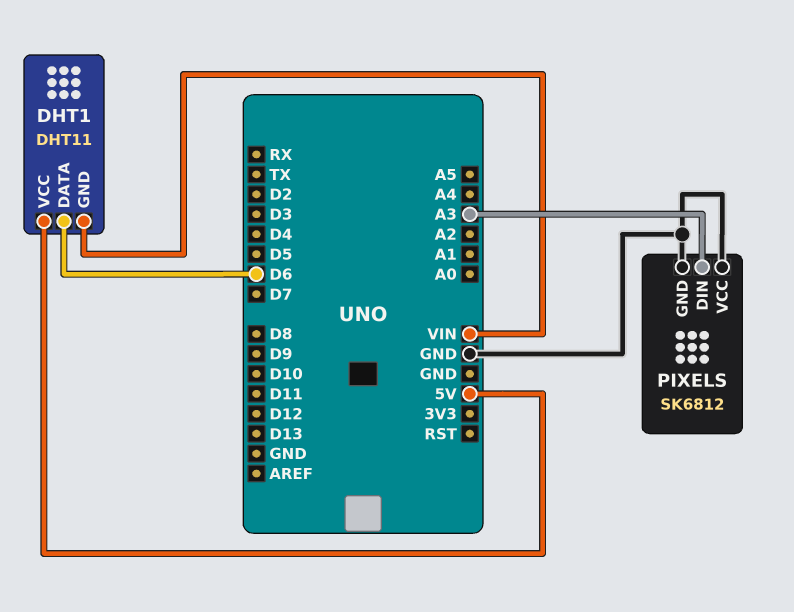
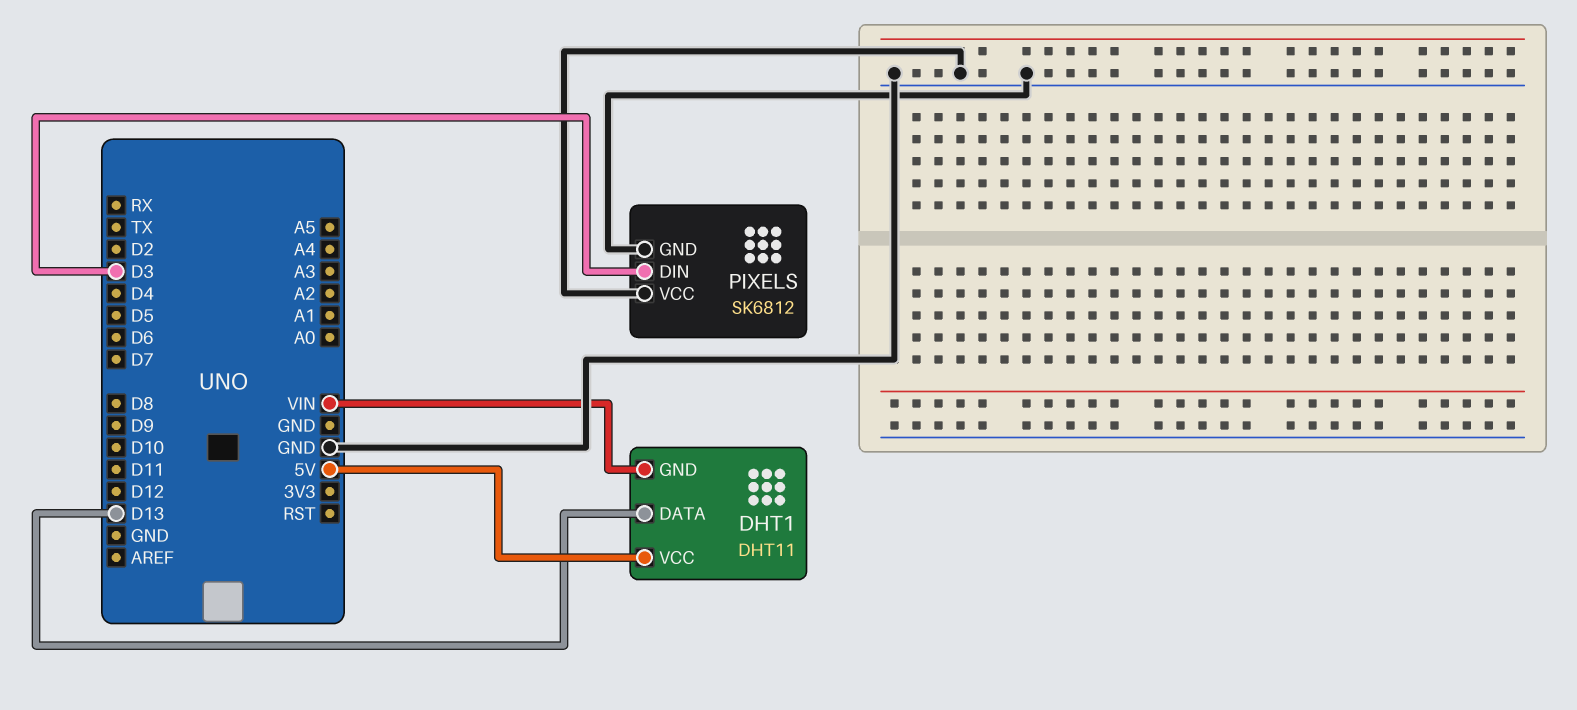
DHT1 pin DATA: D6 -> D13
PIXELS pin DIN: A3 -> D3

